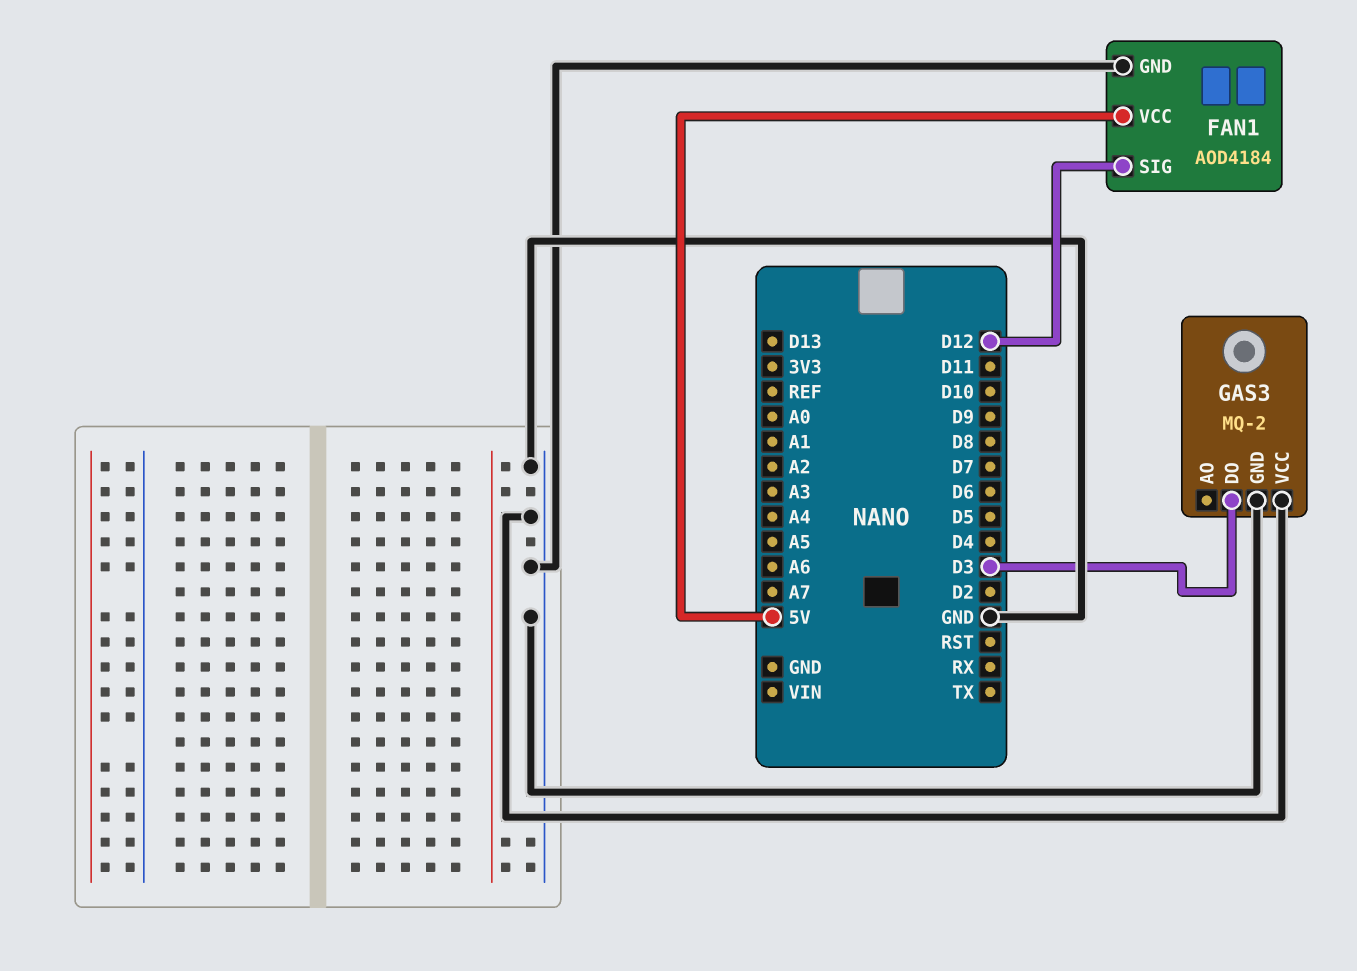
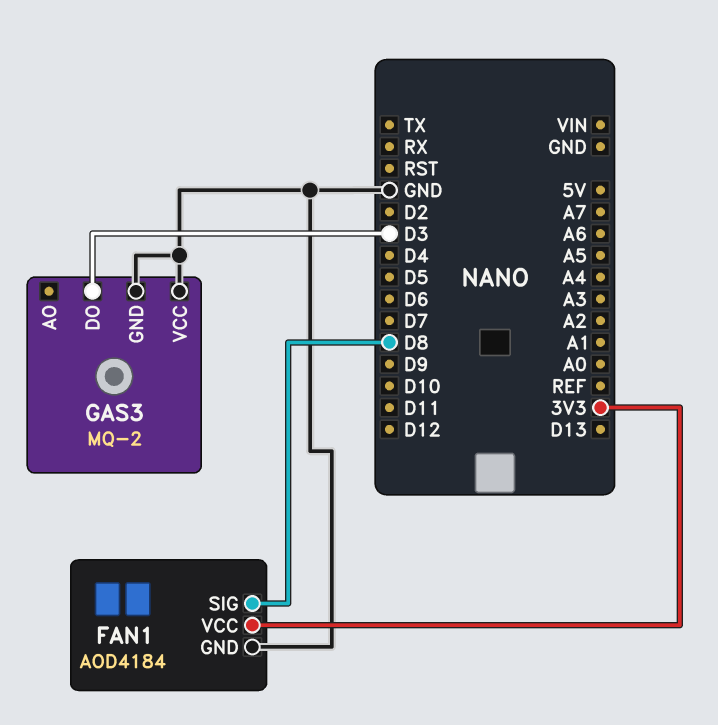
FAN1 pin SIG: D12 -> D8
FAN1 pin VCC: 5V -> 3V3

